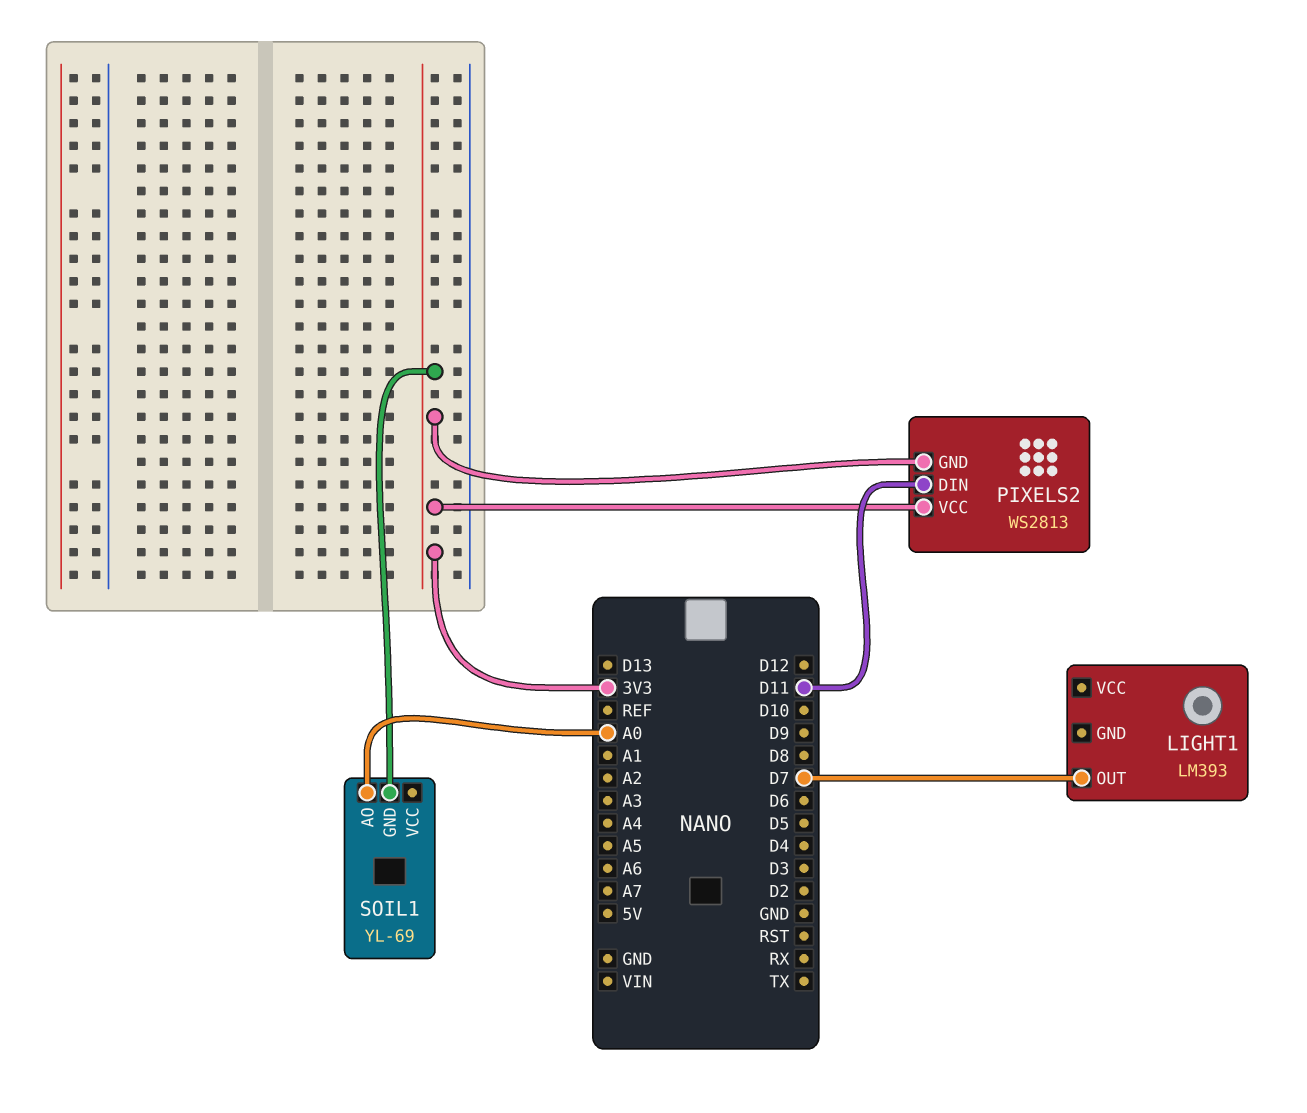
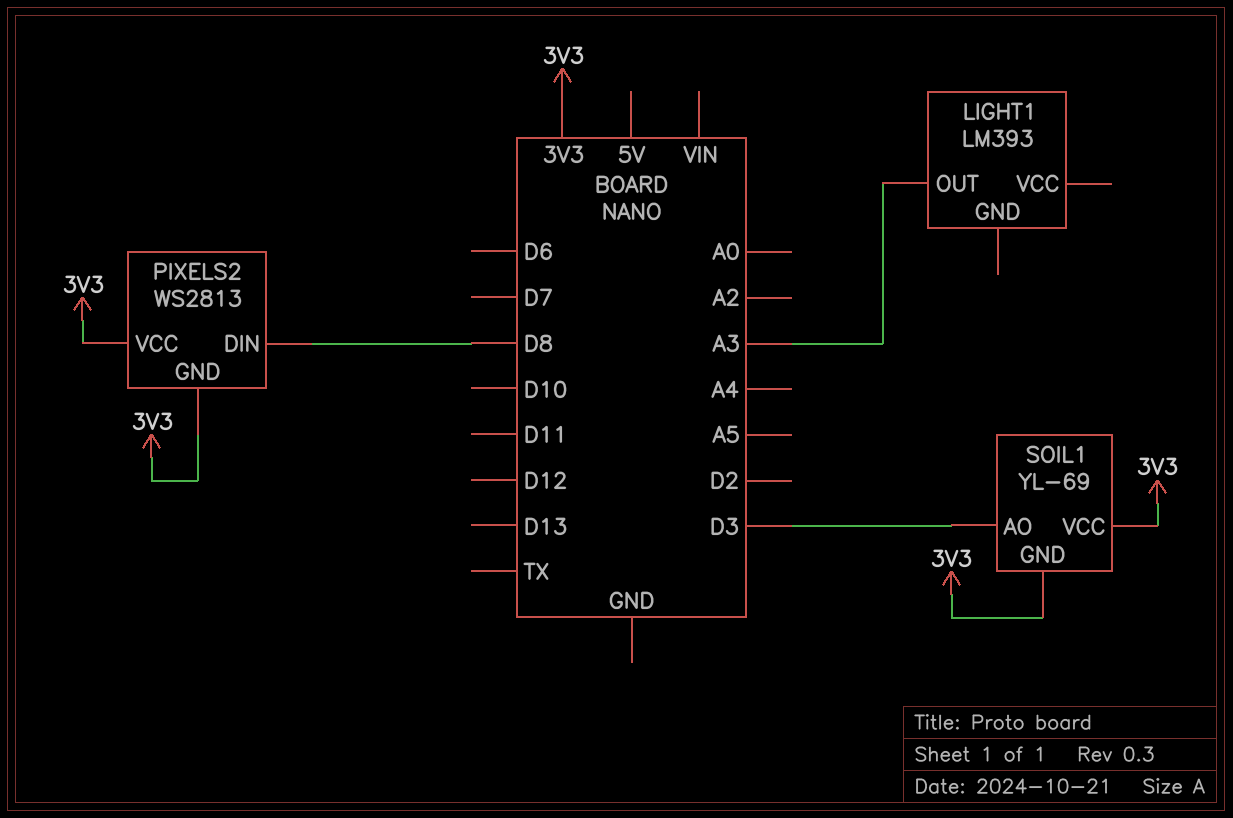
LIGHT1 pin OUT: D7 -> A3
PIXELS2 pin DIN: D11 -> D8
SOIL1 pin AO: A0 -> D3
SOIL1 pin VCC: none -> 3V3

